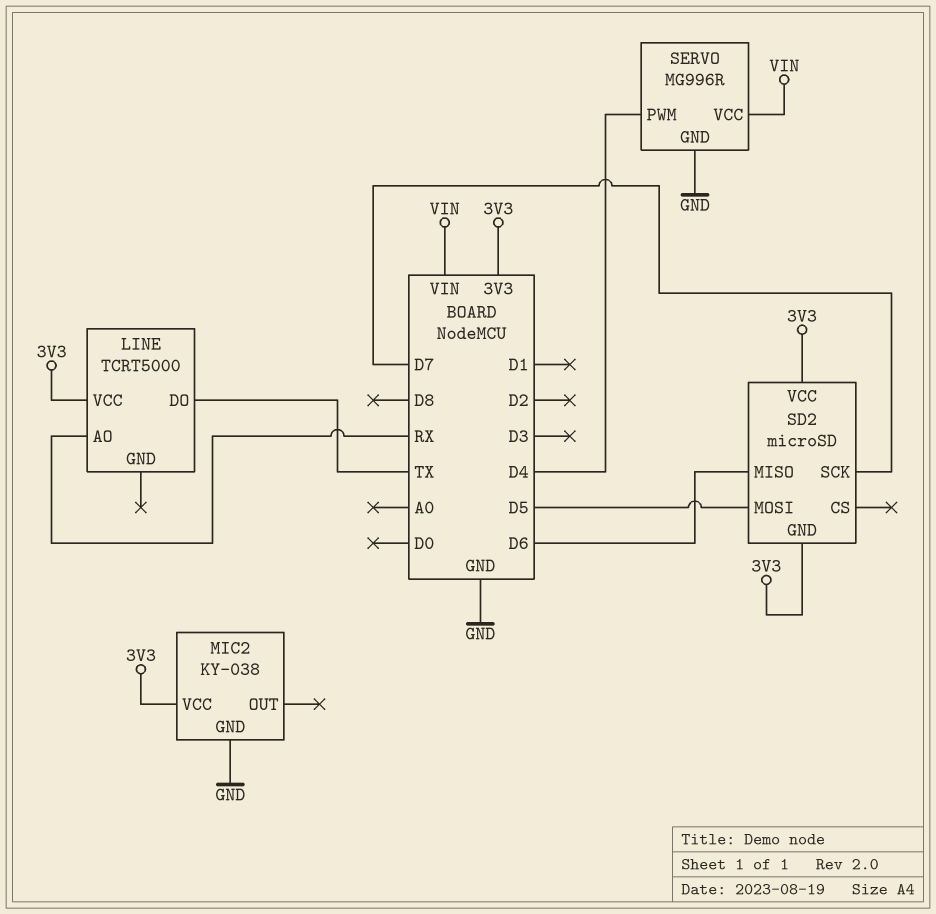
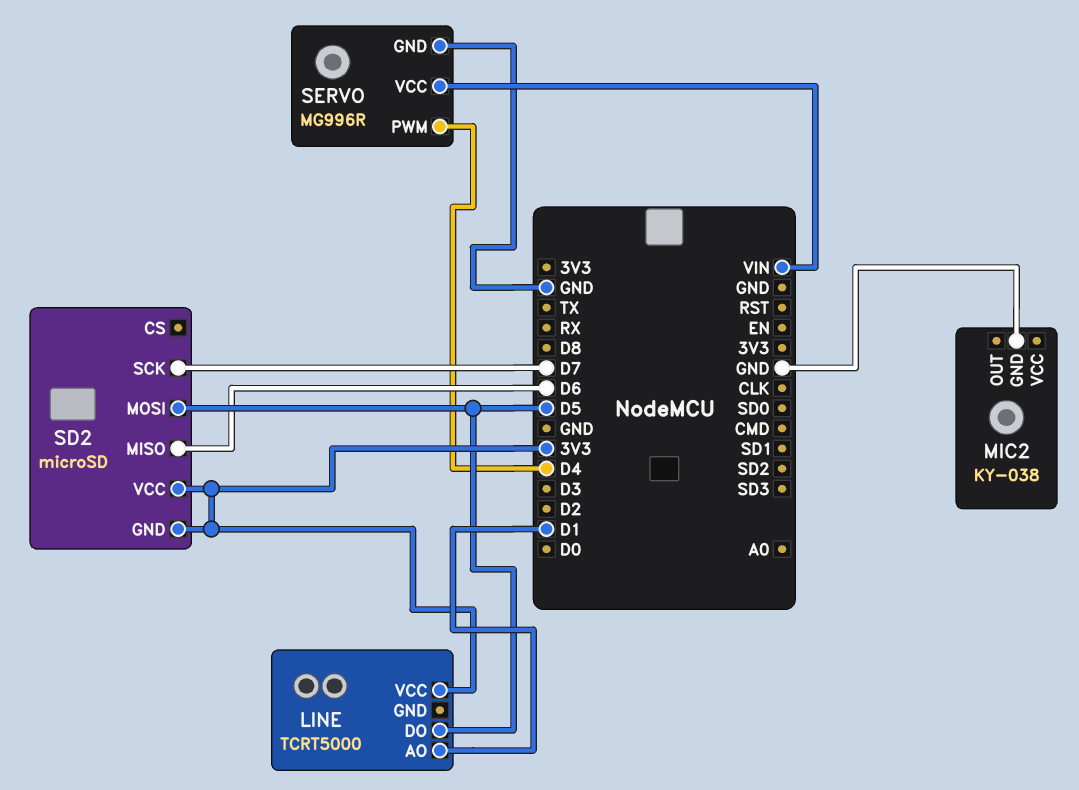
LINE pin AO: RX -> D1
LINE pin DO: TX -> D5
MIC2 pin VCC: 3V3 -> none

